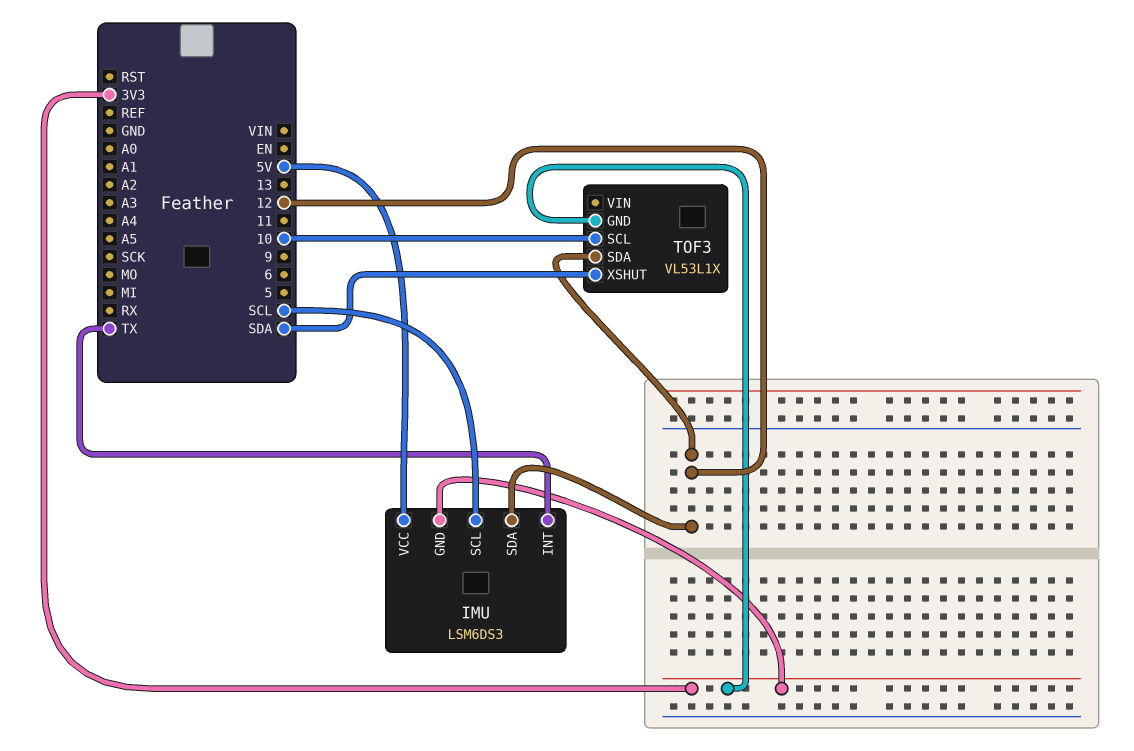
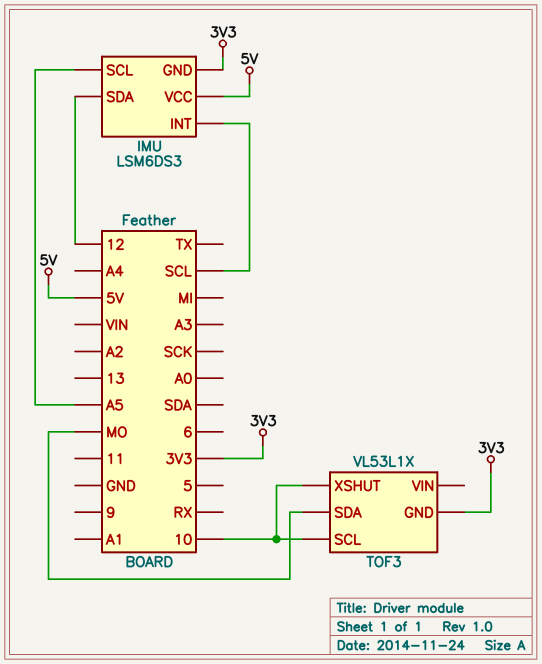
IMU pin INT: TX -> SCL
IMU pin SCL: SCL -> A5
TOF3 pin SDA: 12 -> MO
TOF3 pin XSHUT: SDA -> 10

